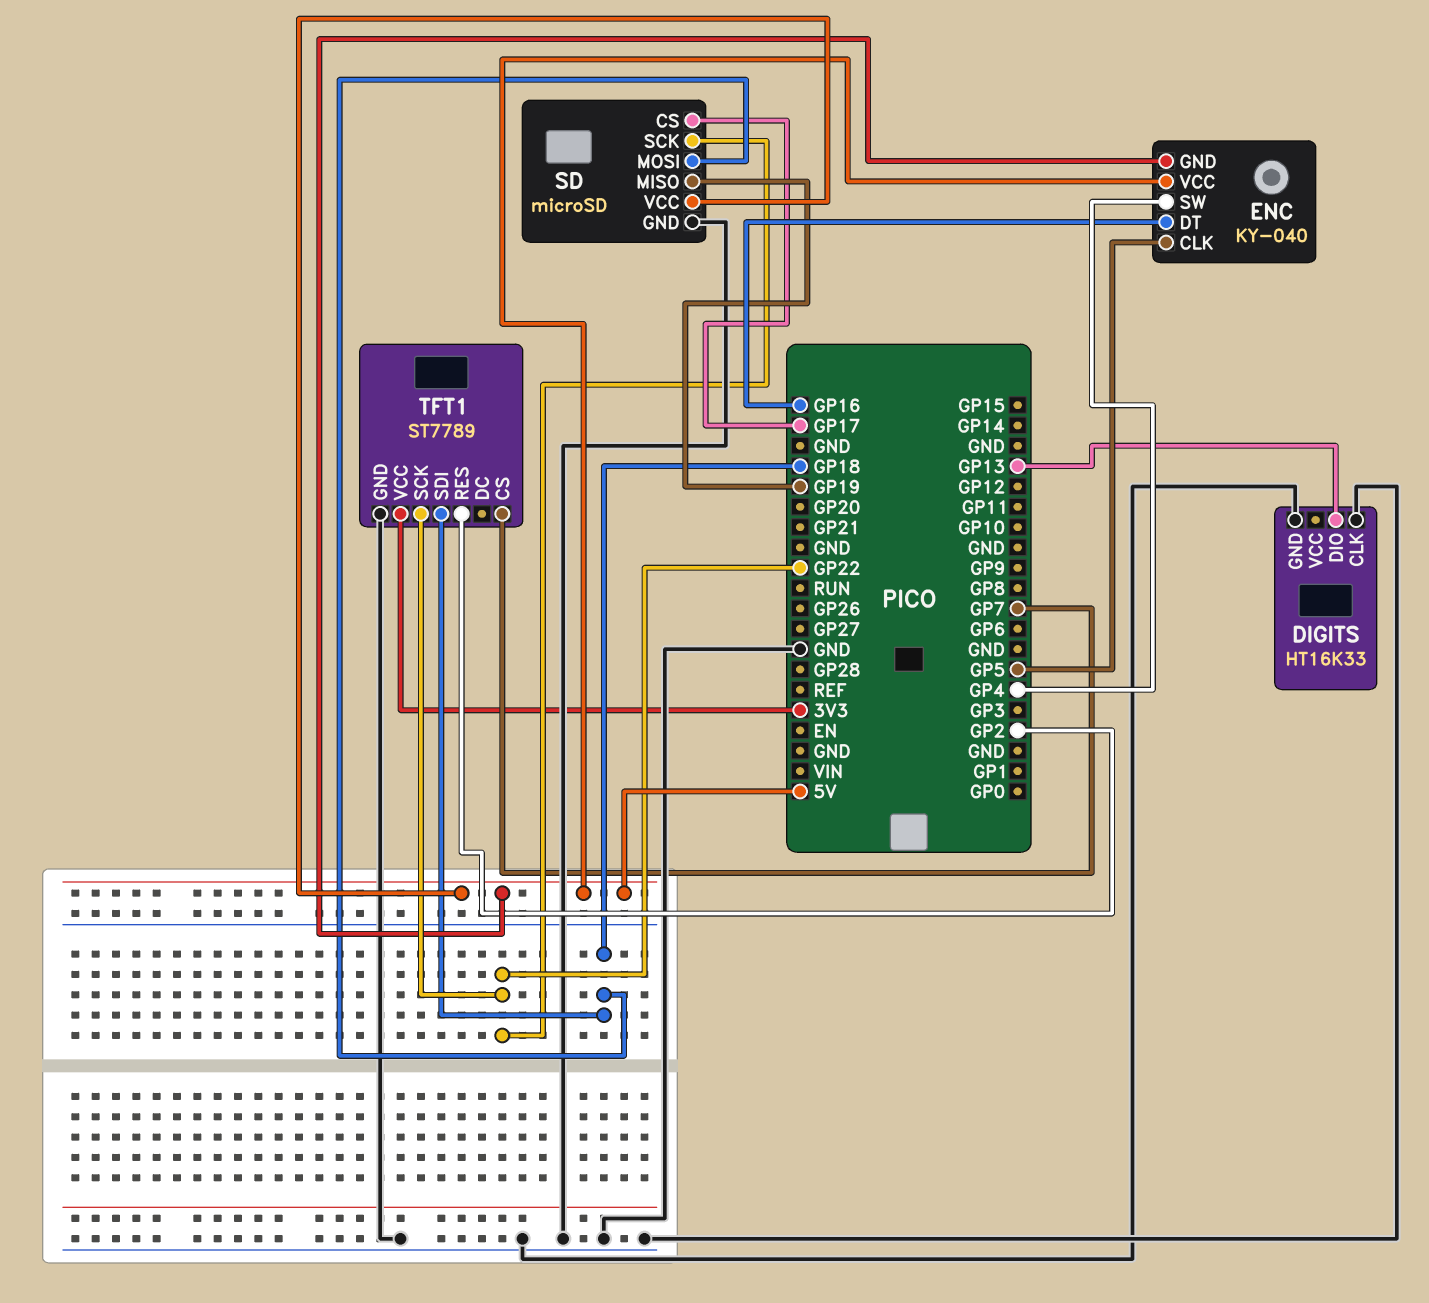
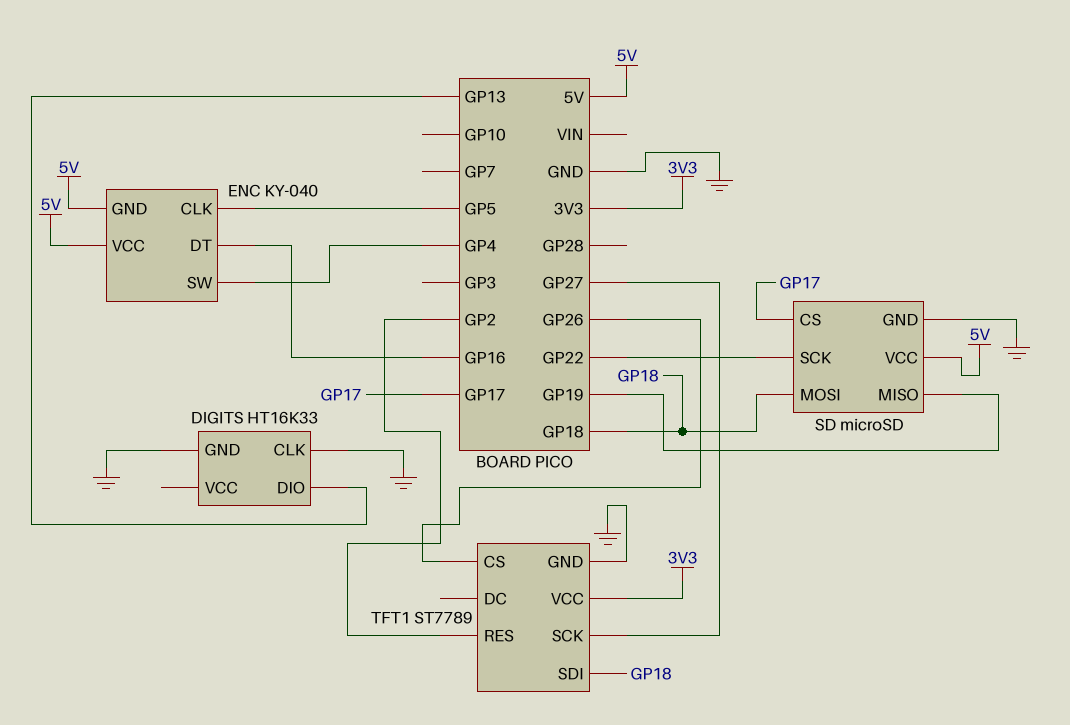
TFT1 pin CS: GP7 -> GP26
TFT1 pin SCK: GP22 -> GP27

